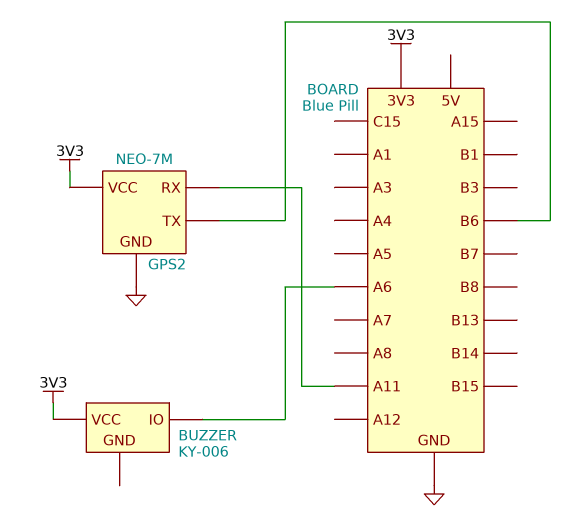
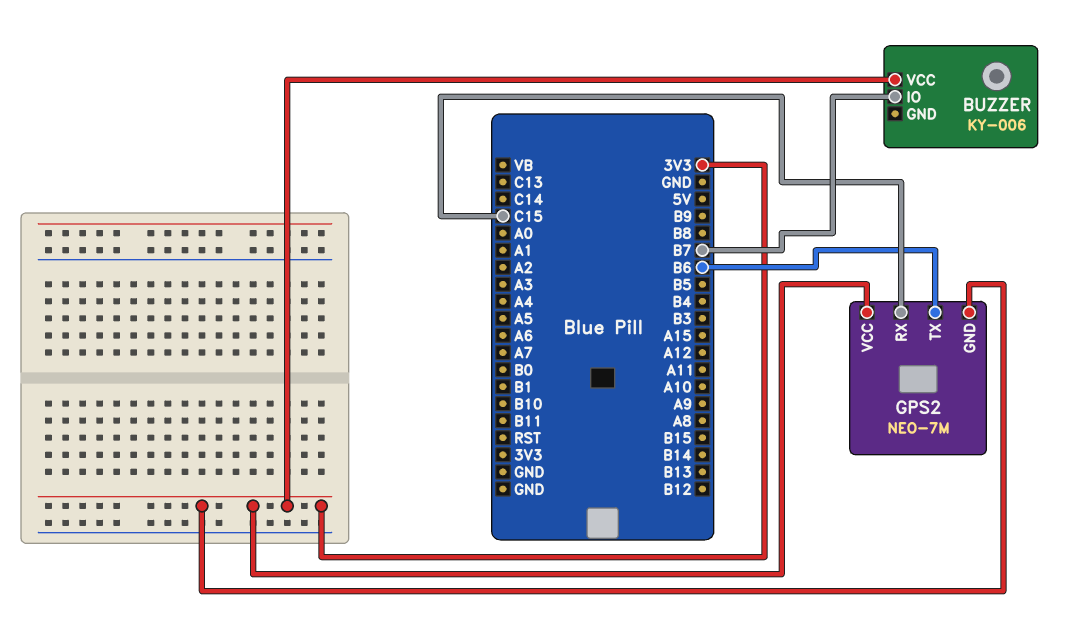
BUZZER pin IO: A6 -> B7
GPS2 pin GND: GND -> 3V3
GPS2 pin RX: A11 -> C15

